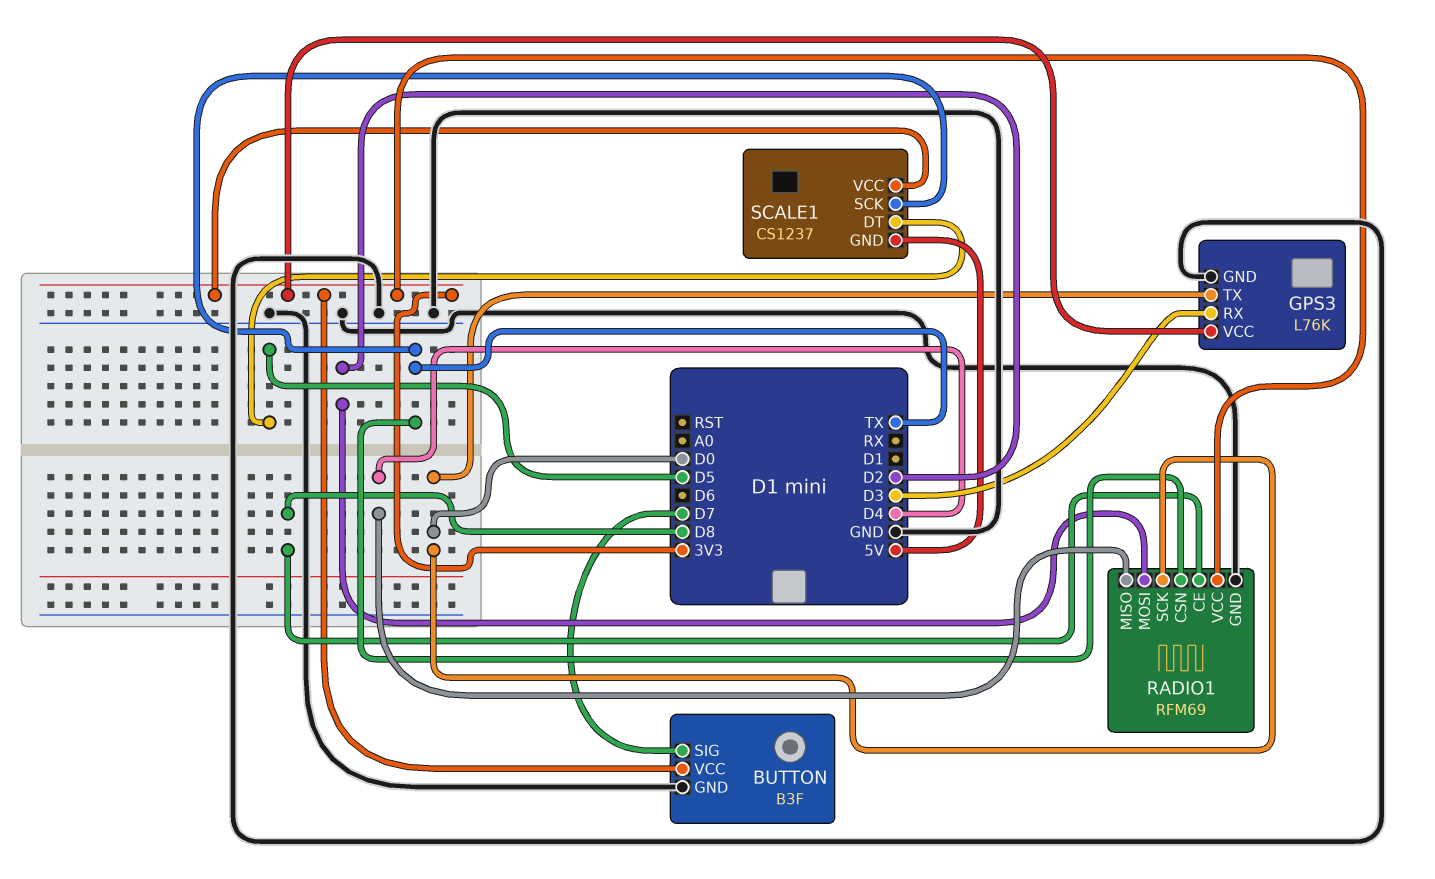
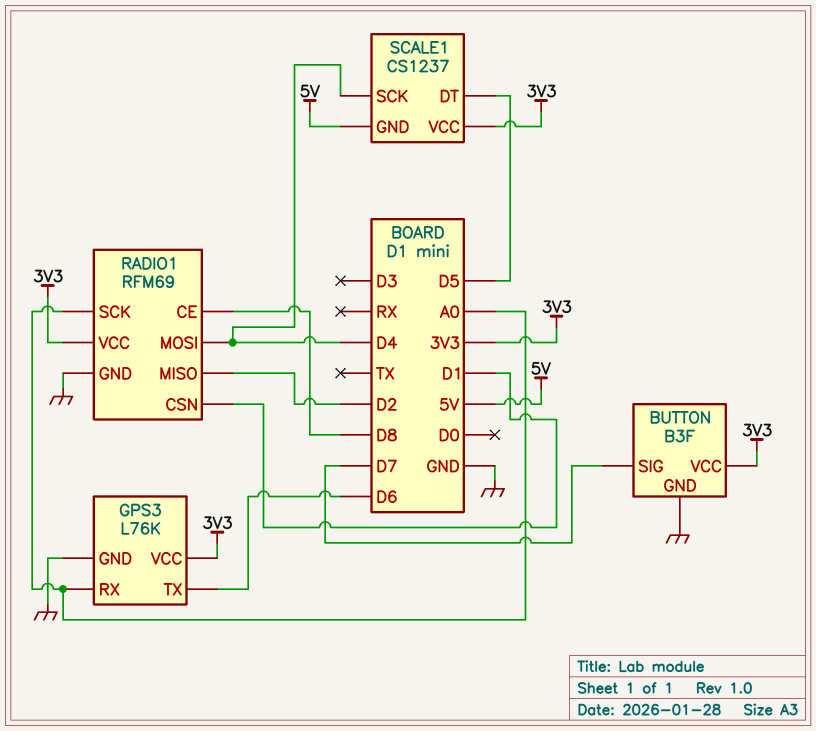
GPS3 pin RX: D3 -> A0
GPS3 pin TX: D0 -> D6
RADIO1 pin CSN: TX -> D1
RADIO1 pin MISO: D4 -> D2
RADIO1 pin MOSI: D2 -> D4
RADIO1 pin SCK: D0 -> A0
SCALE1 pin SCK: TX -> D4

